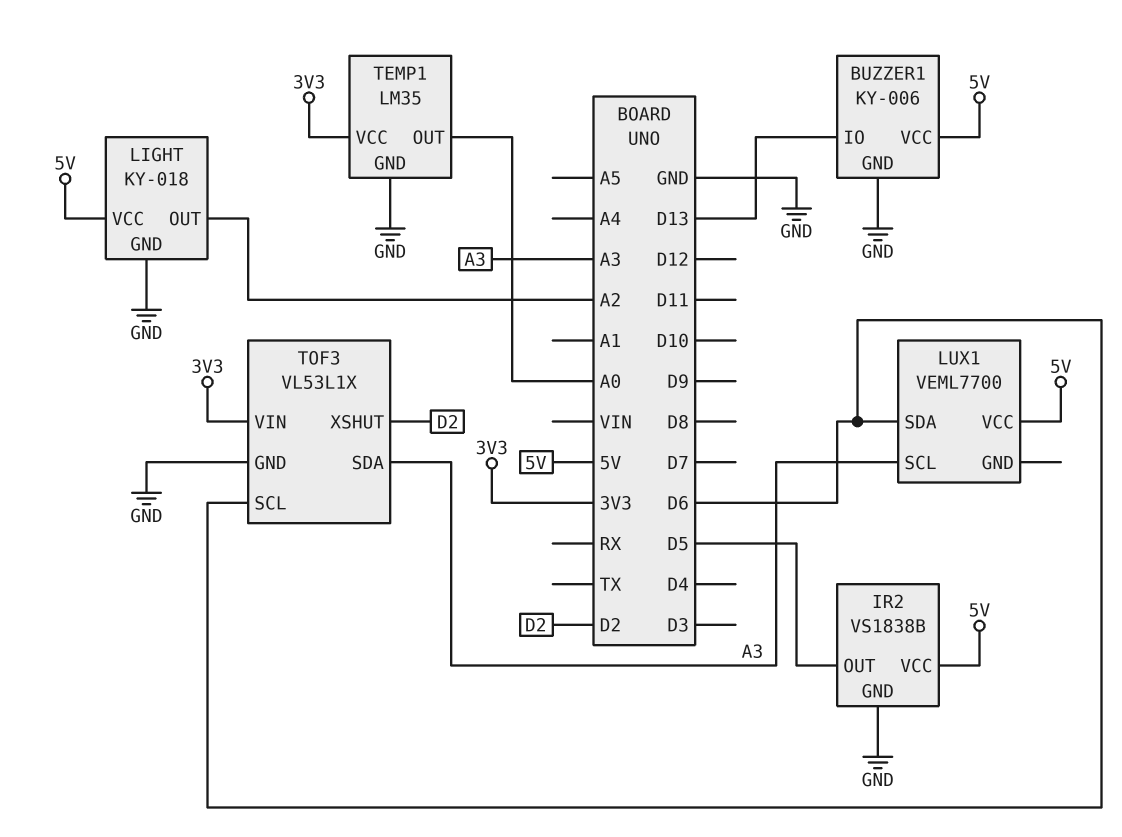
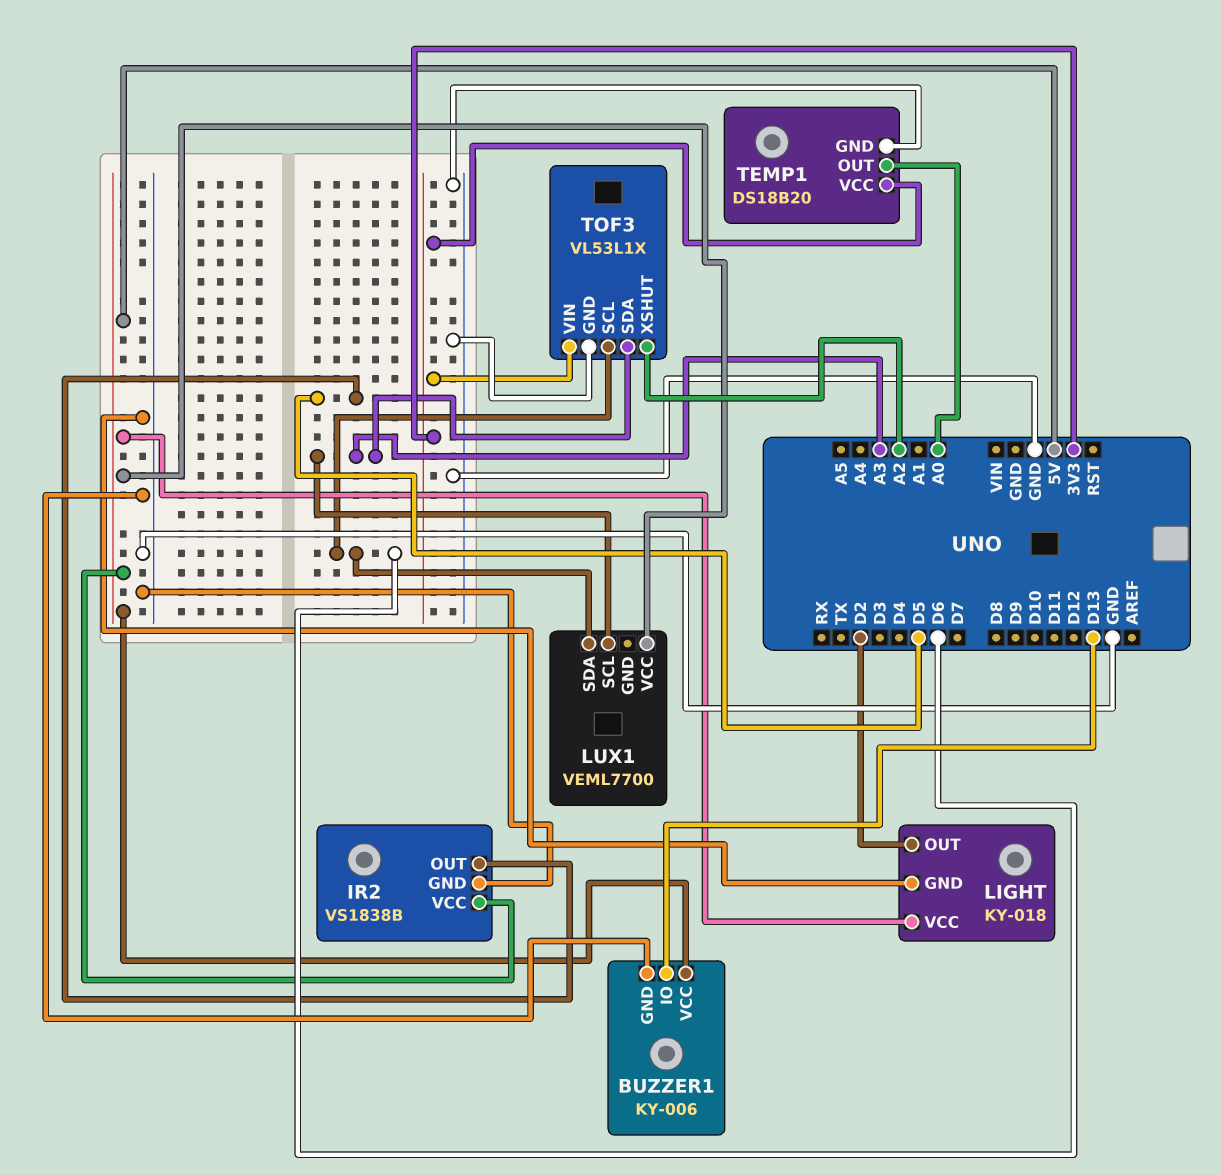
LIGHT pin OUT: A2 -> D2
TEMP1: LM35 -> DS18B20
TOF3 pin XSHUT: D2 -> A2

